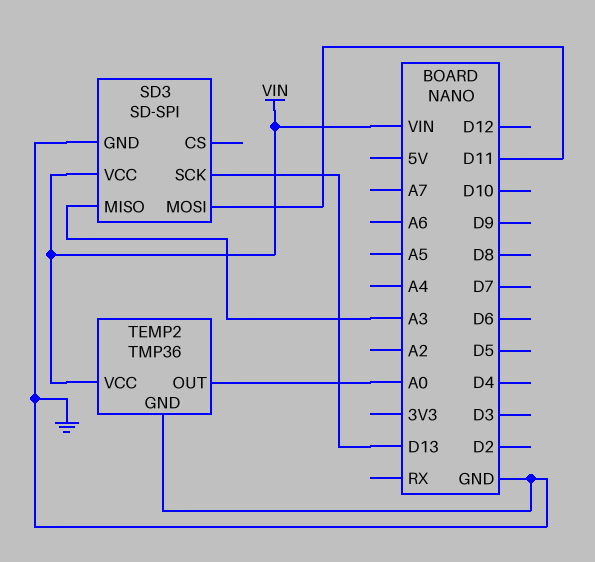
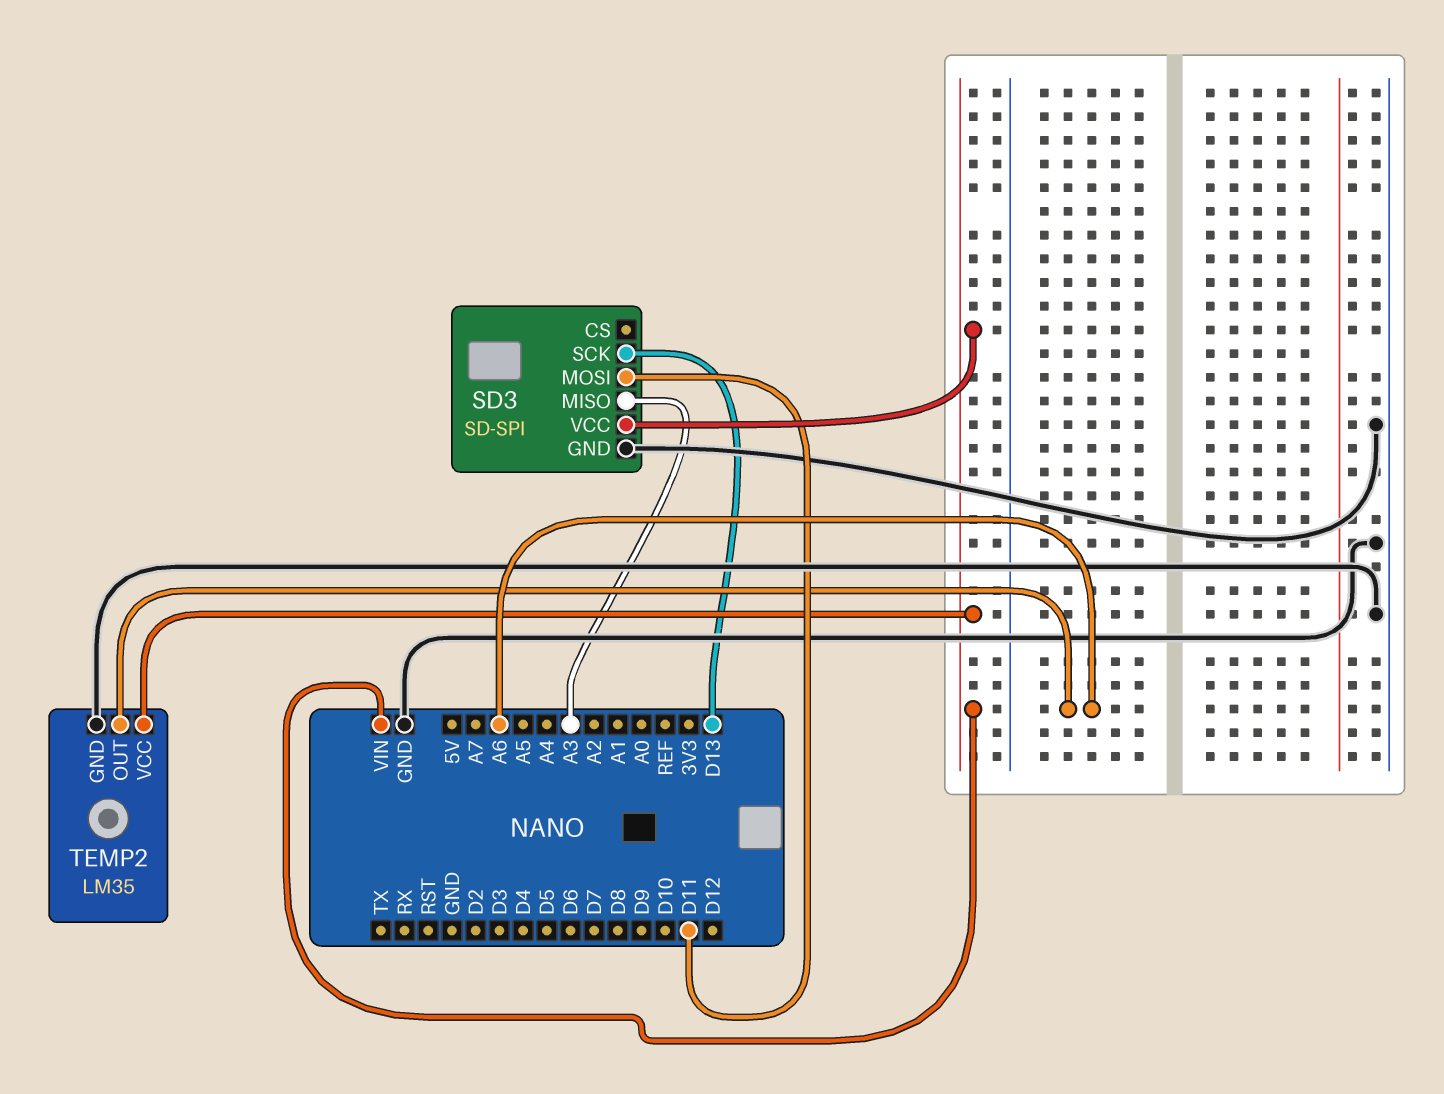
TEMP2: TMP36 -> LM35
TEMP2 pin OUT: A0 -> A6

